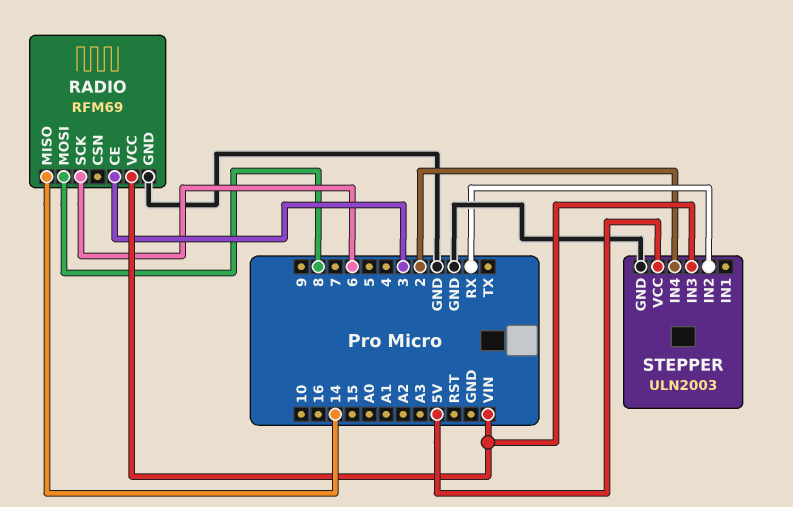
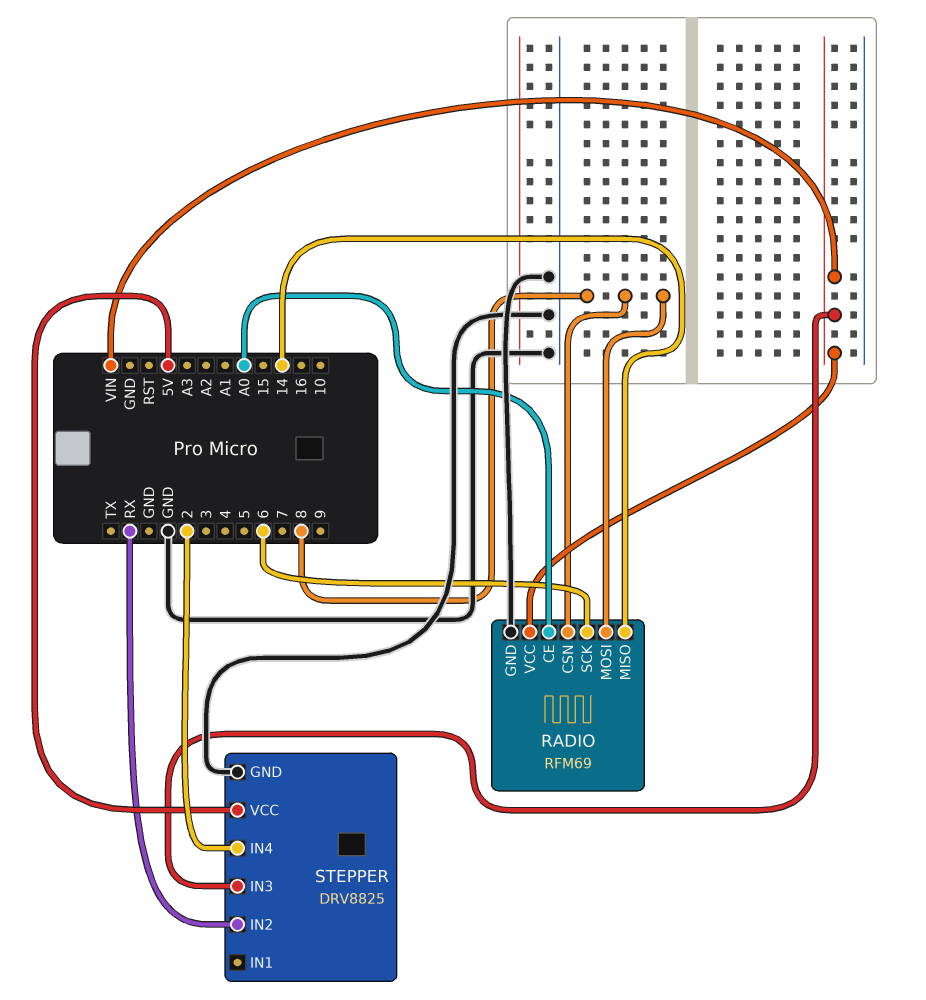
RADIO pin CE: 3 -> A0
RADIO pin CSN: none -> 8
STEPPER: ULN2003 -> DRV8825

